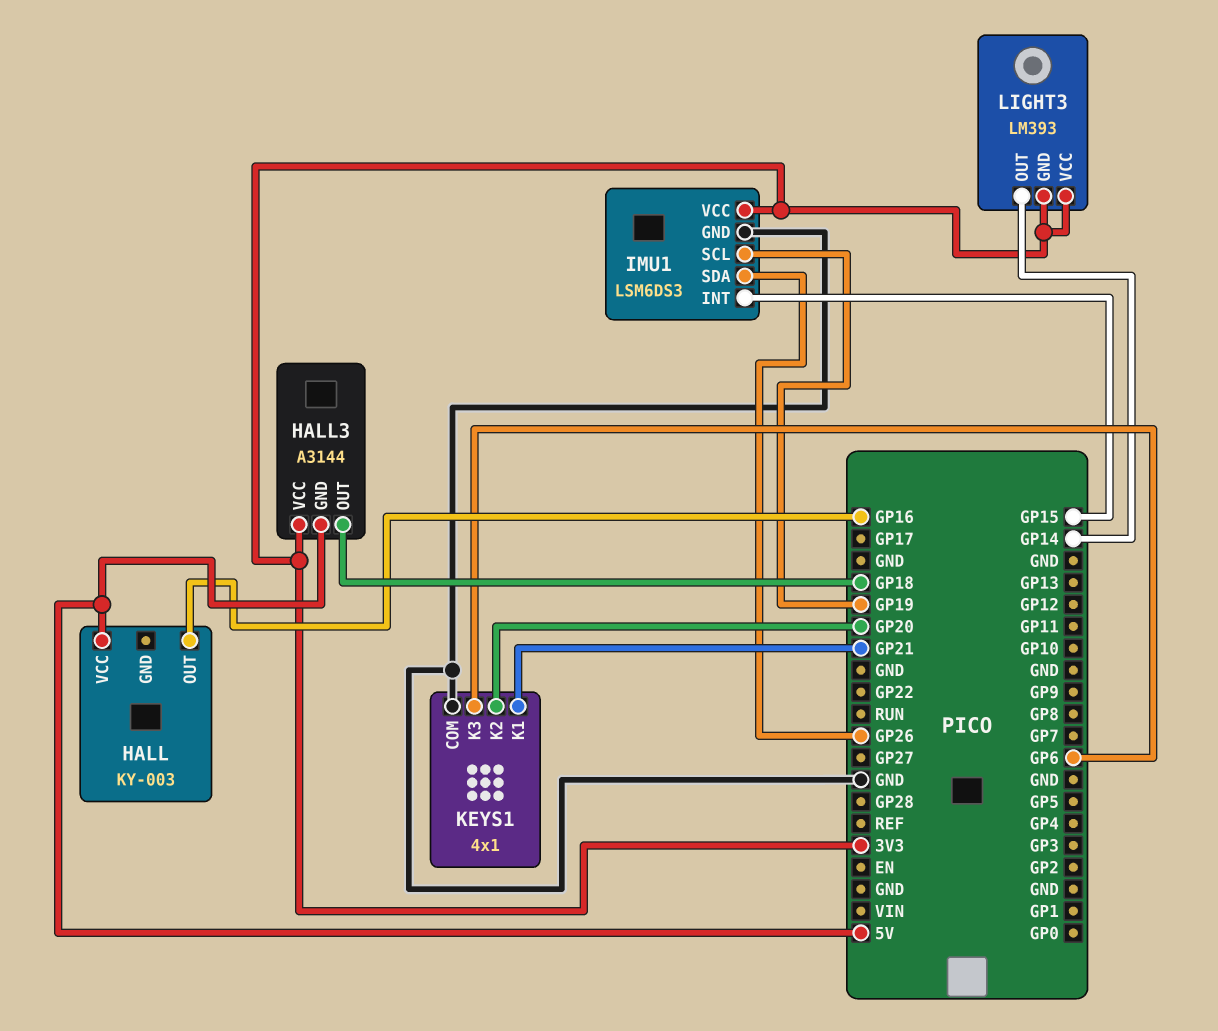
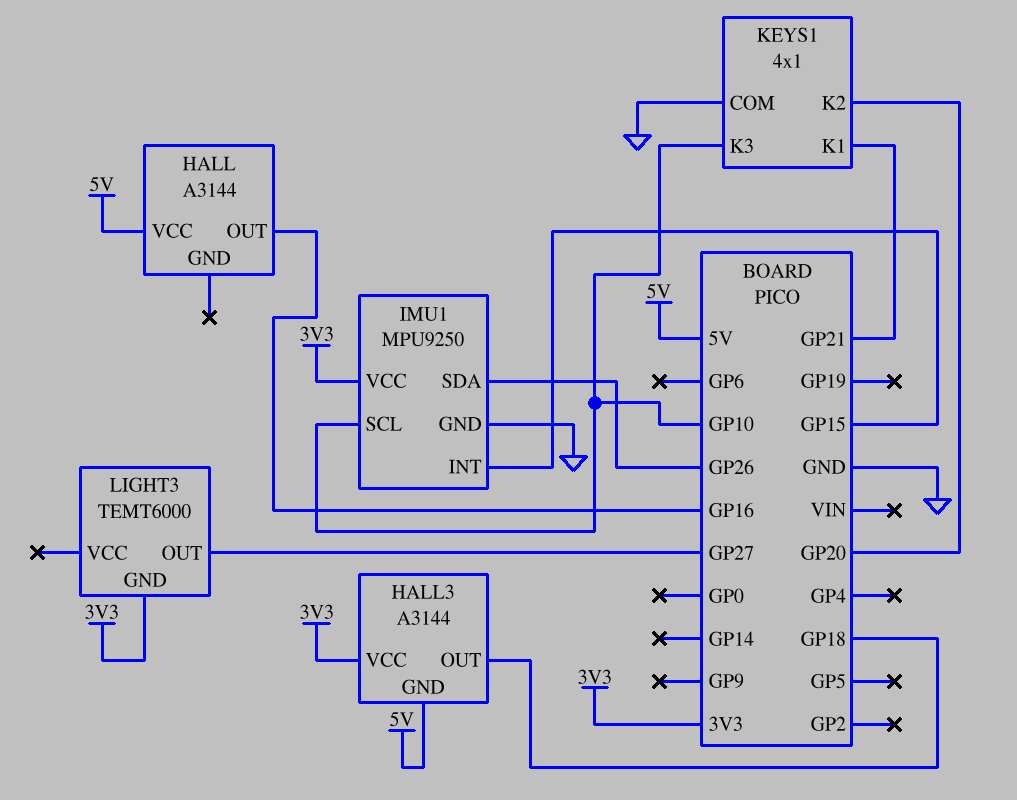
HALL: KY-003 -> A3144
IMU1: LSM6DS3 -> MPU9250
IMU1 pin SCL: GP19 -> GP10
KEYS1 pin K3: GP6 -> GP10
LIGHT3: LM393 -> TEMT6000
LIGHT3 pin OUT: GP14 -> GP27
LIGHT3 pin VCC: 3V3 -> none

